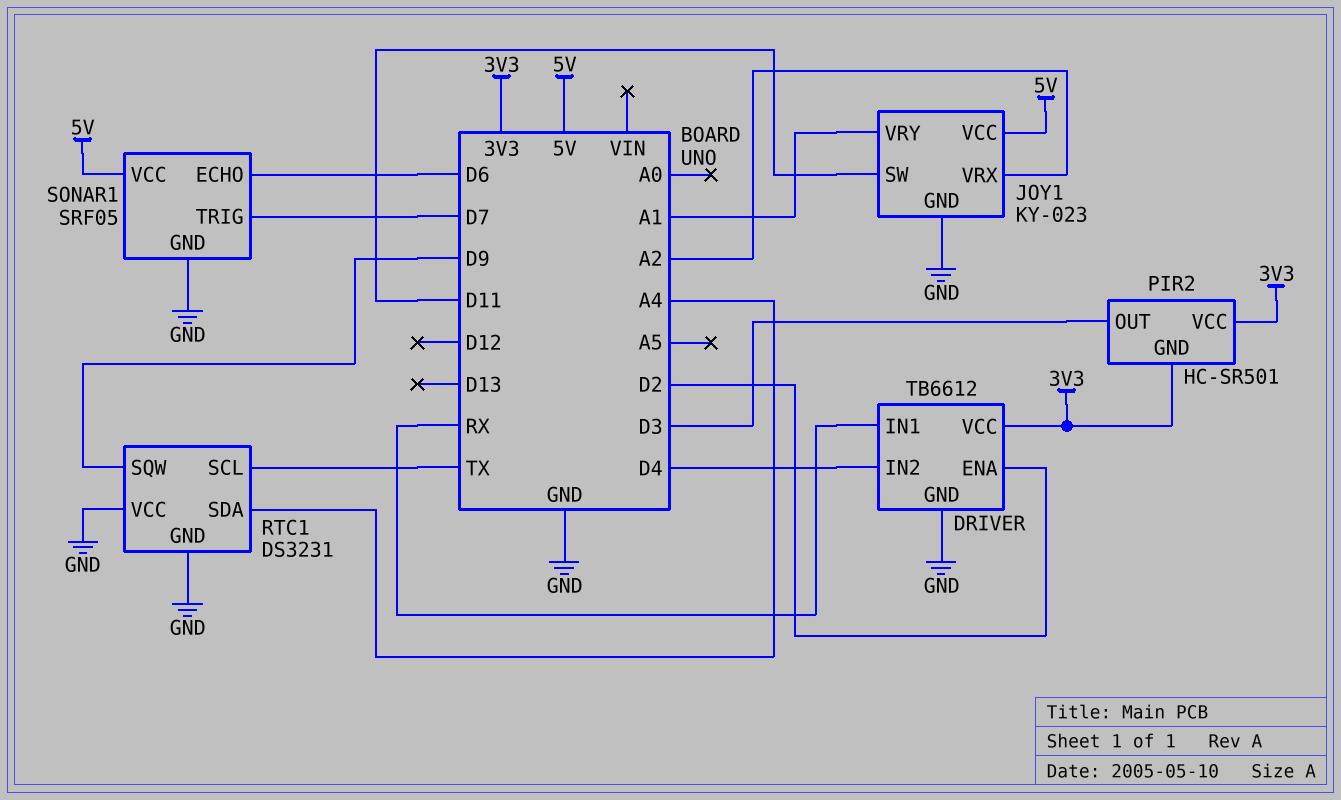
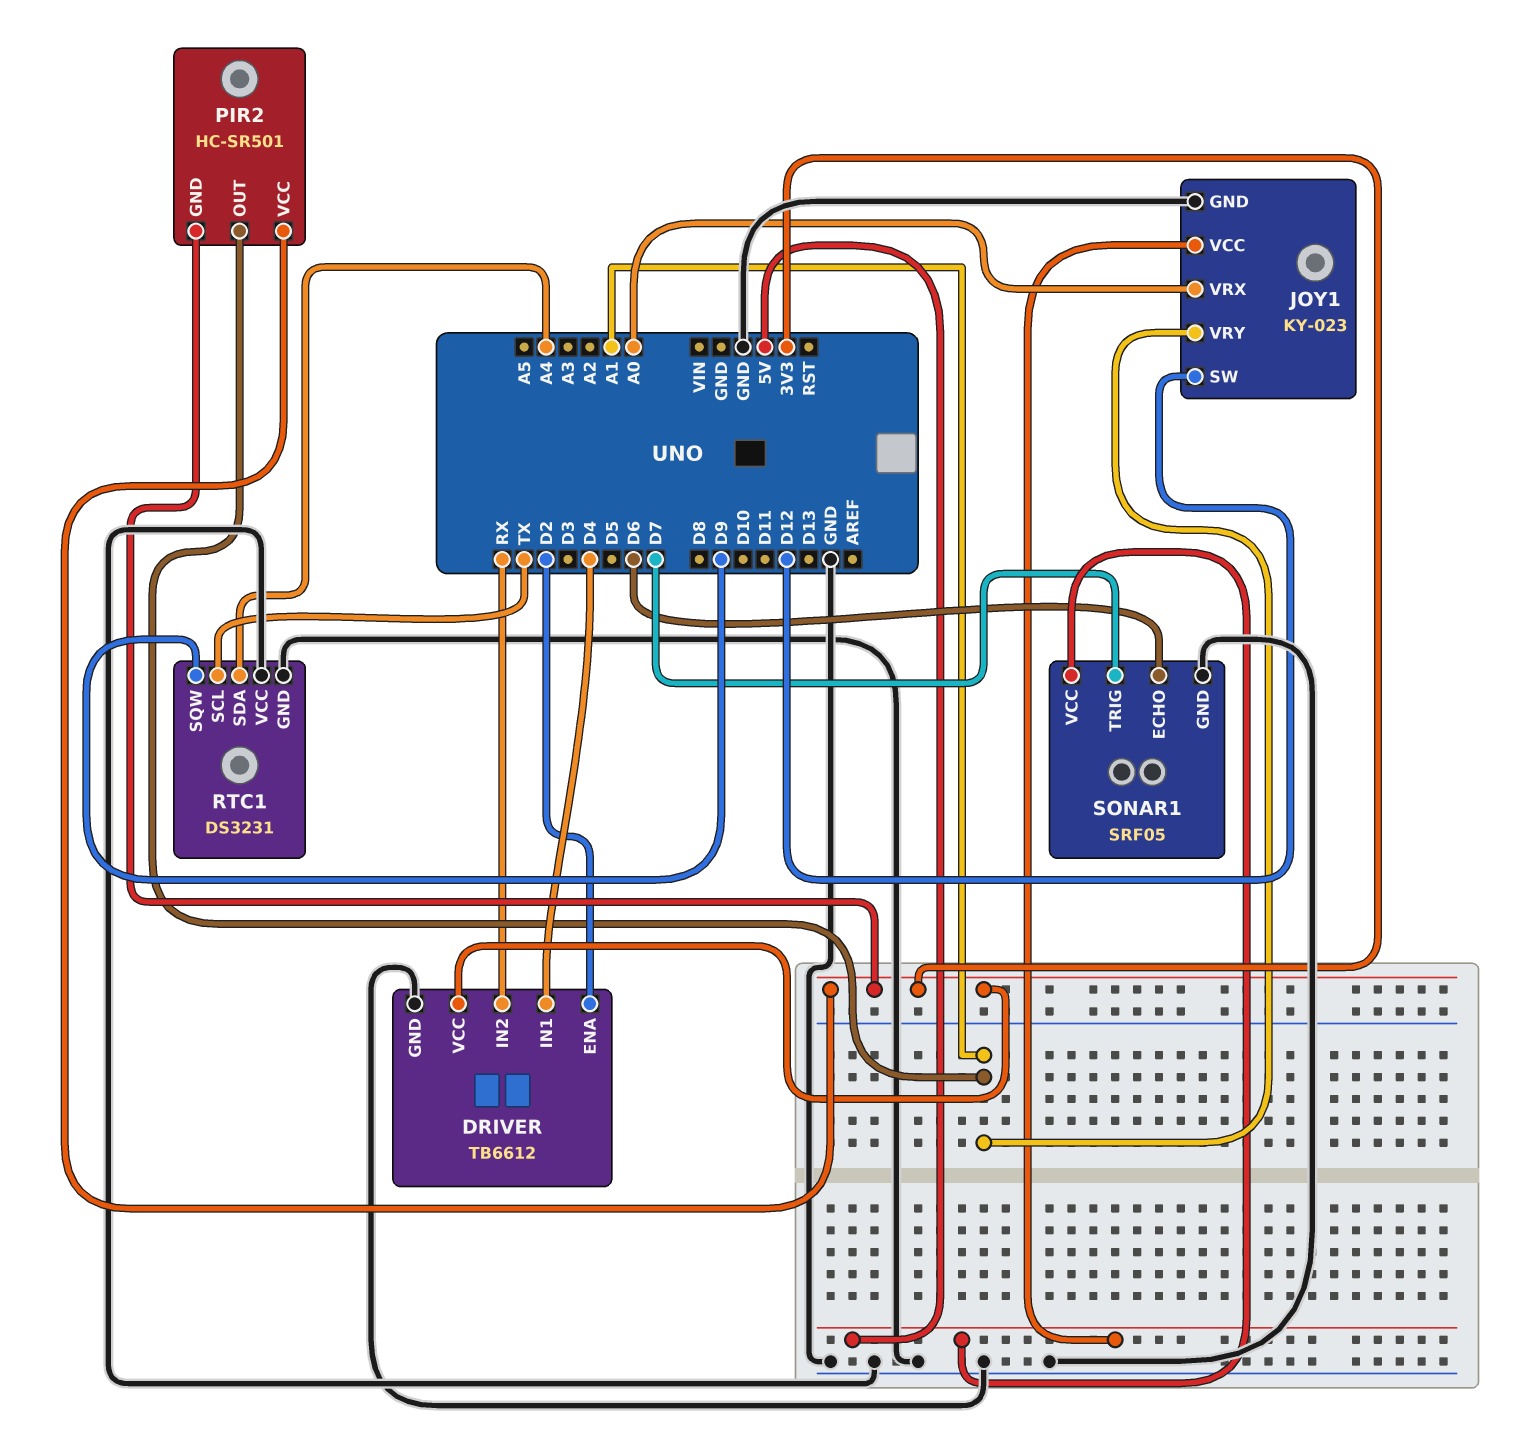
DRIVER pin IN1: RX -> D4
DRIVER pin IN2: D4 -> RX
JOY1 pin SW: D11 -> D12
JOY1 pin VRX: A2 -> A0
PIR2 pin OUT: D3 -> A1

